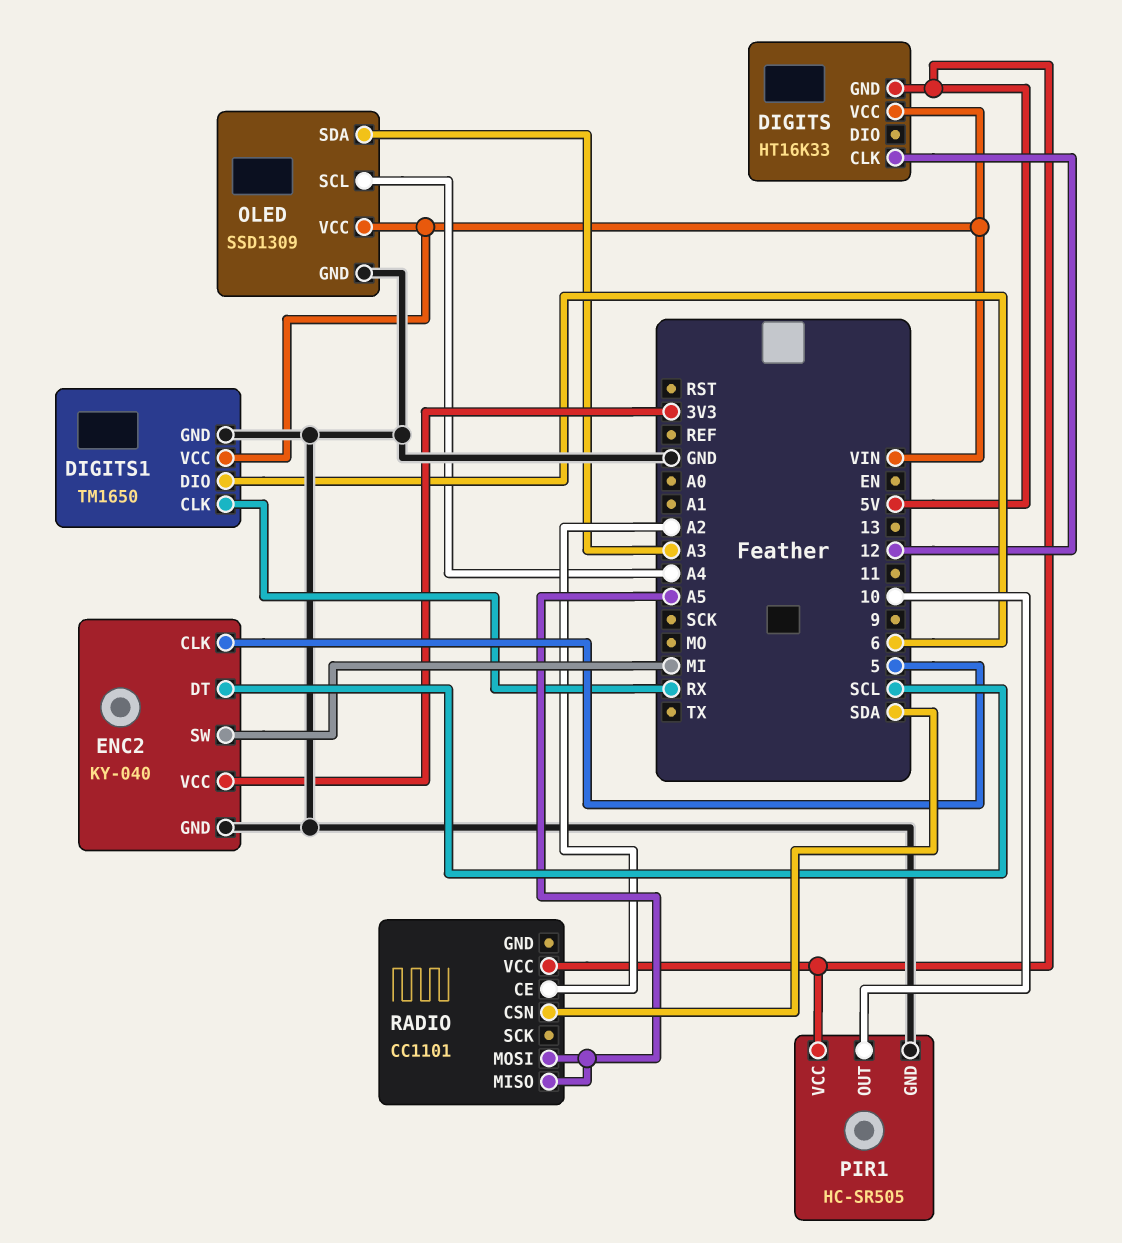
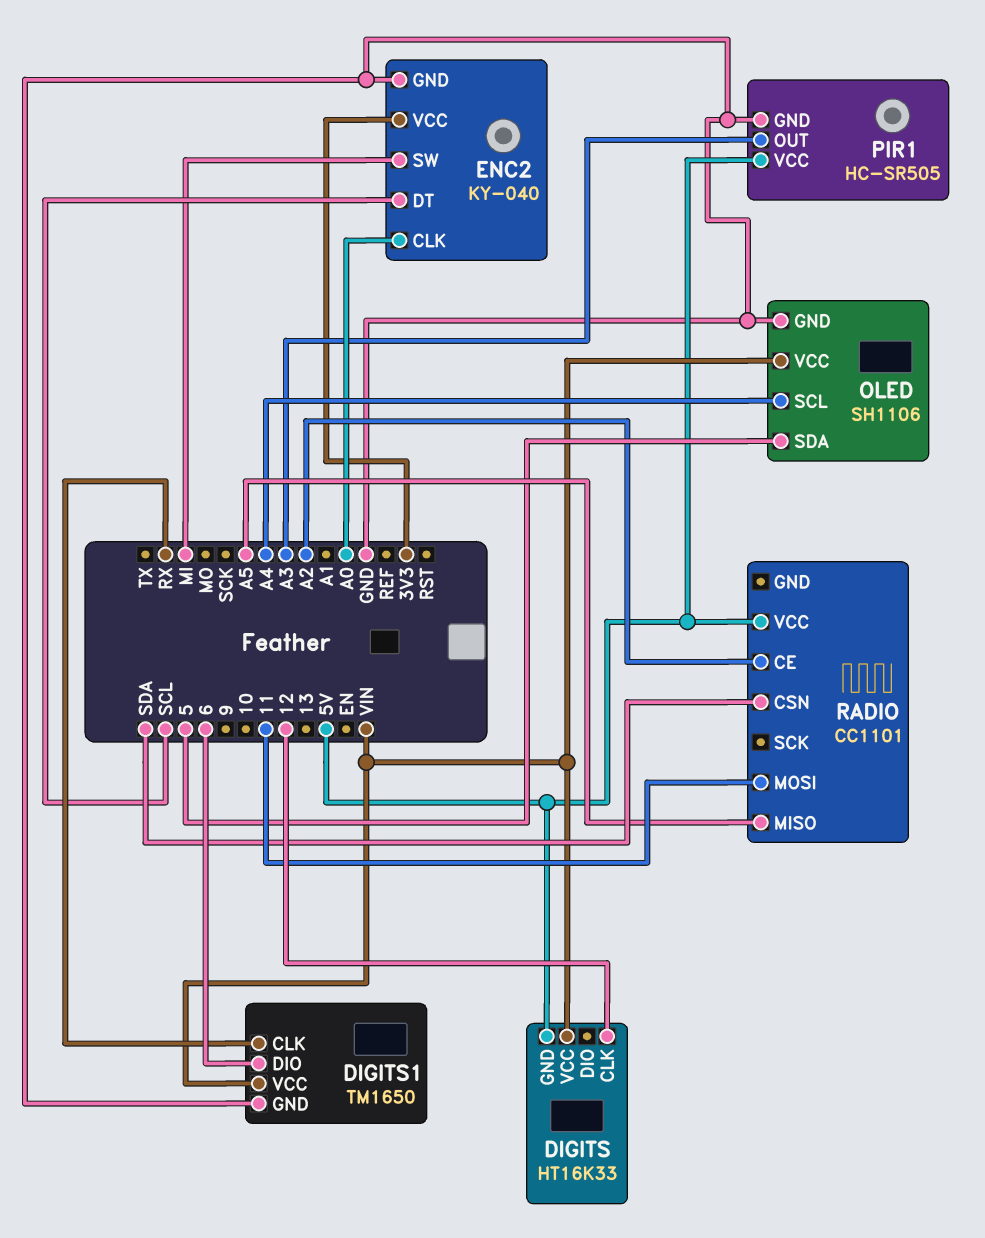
ENC2 pin CLK: 5 -> A0
OLED: SSD1309 -> SH1106
OLED pin SDA: A3 -> 5
PIR1 pin OUT: 10 -> A3
RADIO pin MOSI: A5 -> 11

